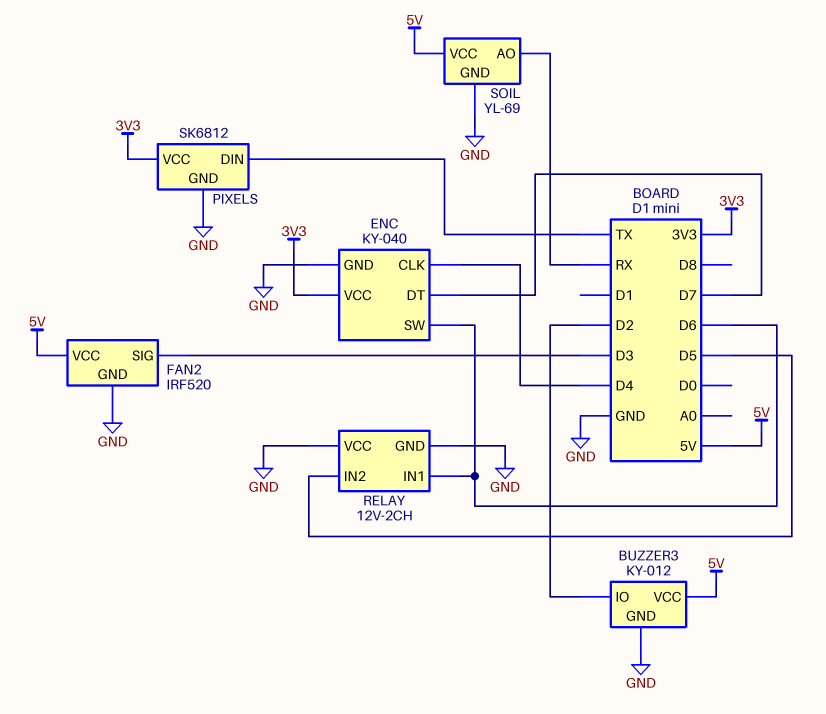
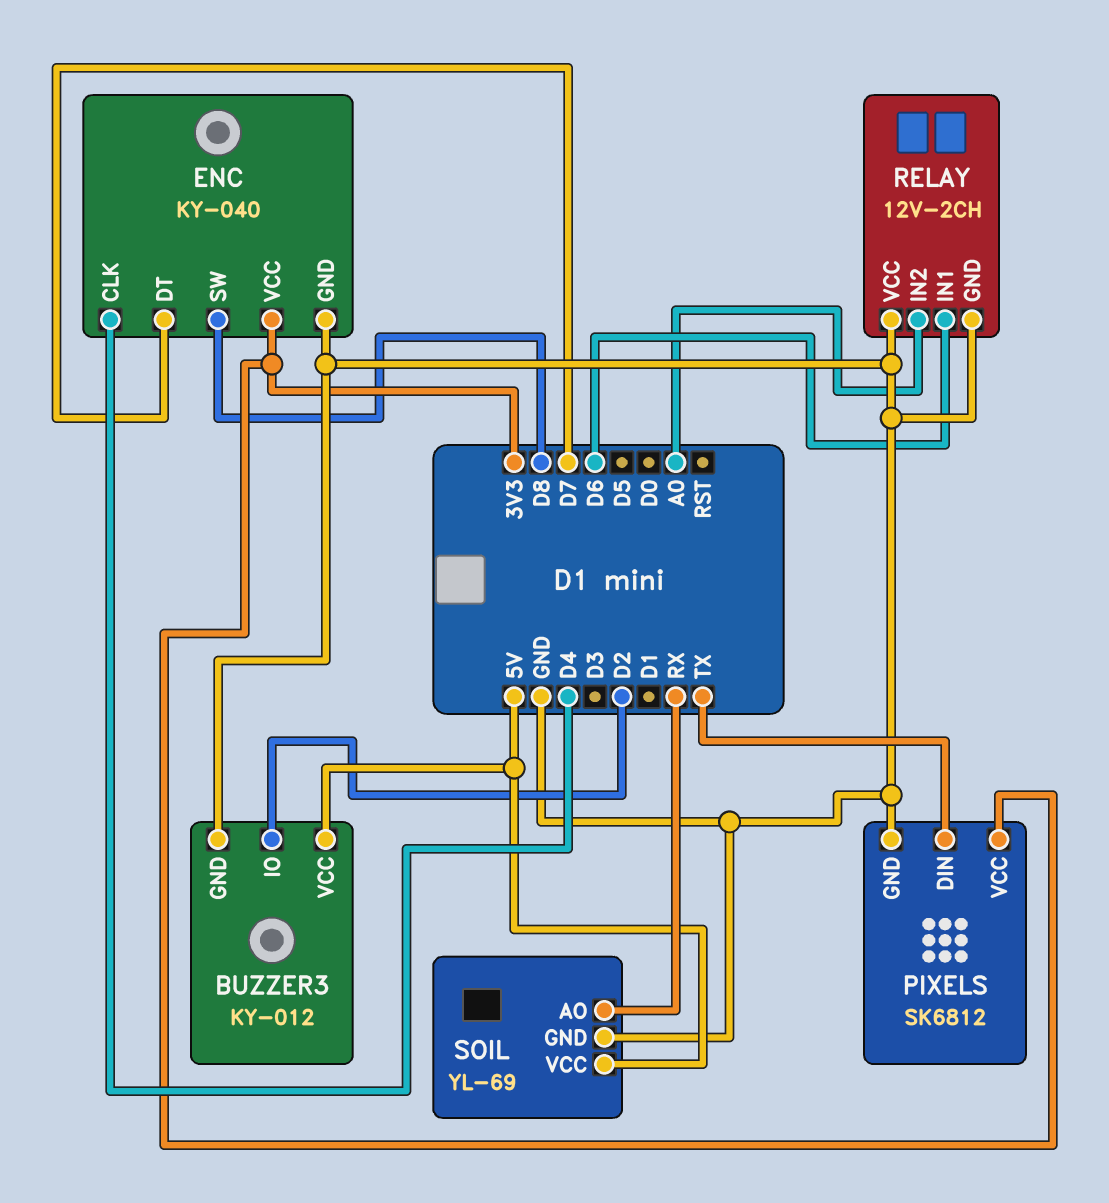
ENC pin SW: D6 -> D8
FAN2: IRF520 -> none
FAN2 pin GND: GND -> none
FAN2 pin SIG: D3 -> none
FAN2 pin VCC: 5V -> none
RELAY pin IN2: D5 -> A0

